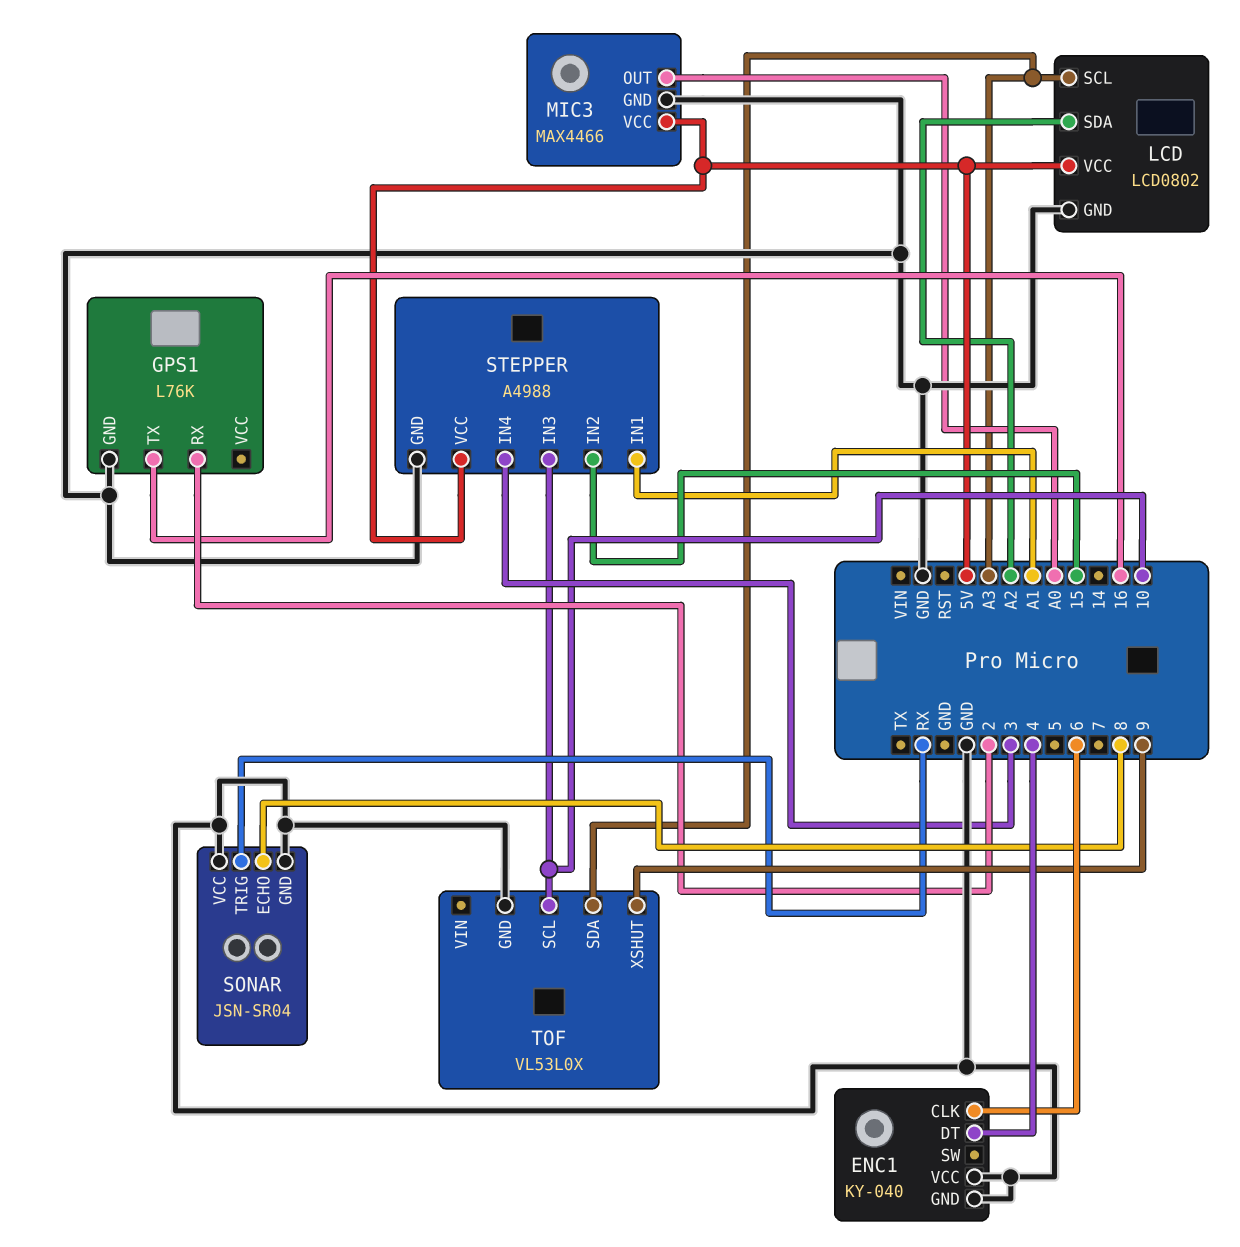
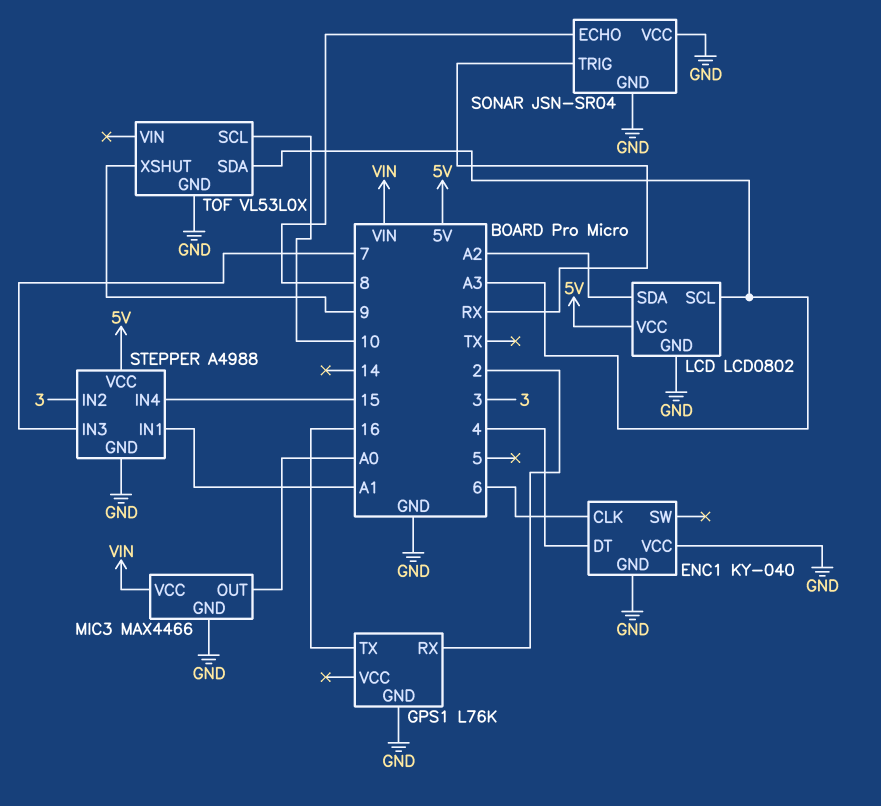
MIC3 pin VCC: 5V -> VIN
STEPPER pin IN2: 15 -> 3
STEPPER pin IN3: 10 -> 7
STEPPER pin IN4: 3 -> 15

